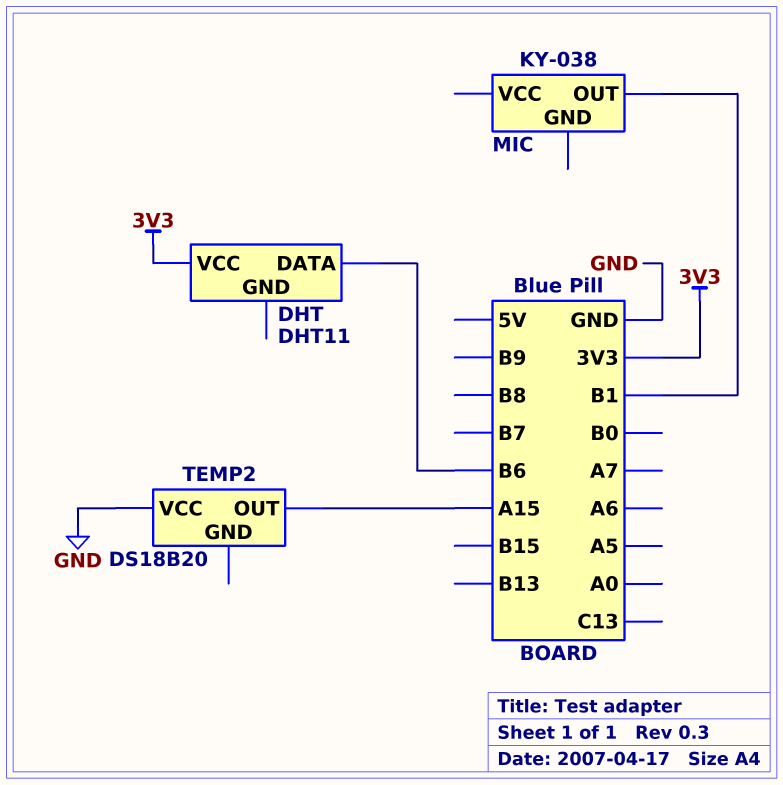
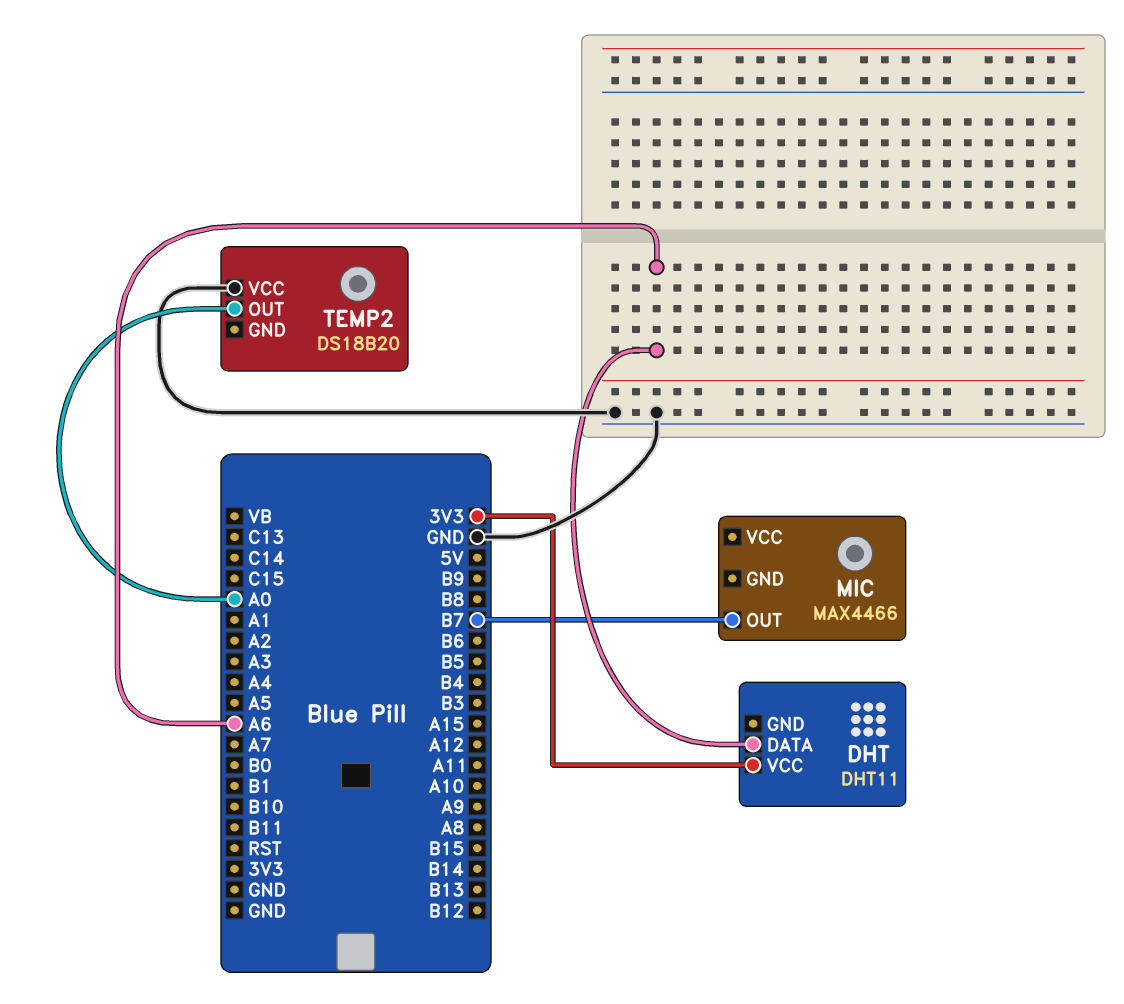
DHT pin DATA: B6 -> A6
MIC: KY-038 -> MAX4466
MIC pin OUT: B1 -> B7
TEMP2 pin OUT: A15 -> A0

